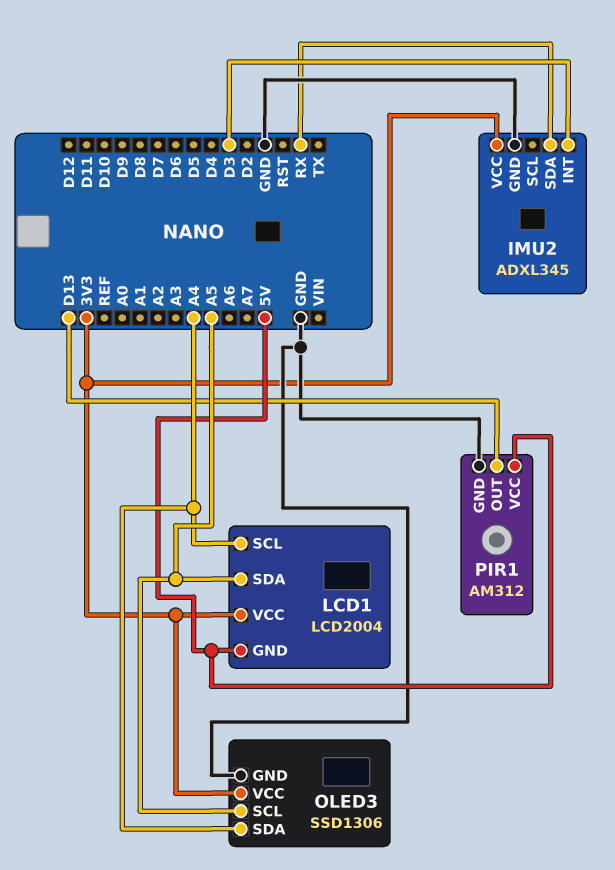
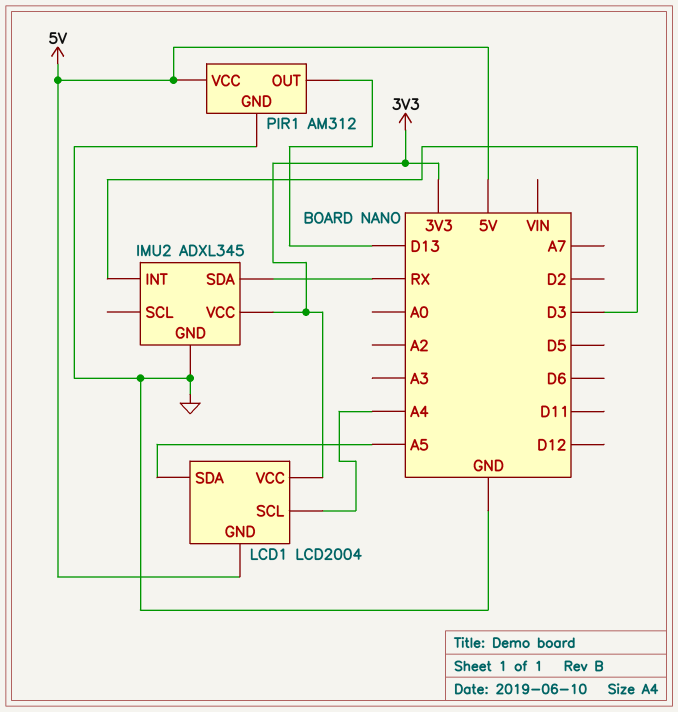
OLED3: SSD1306 -> none
OLED3 pin GND: GND -> none
OLED3 pin SCL: A5 -> none
OLED3 pin SDA: A4 -> none
OLED3 pin VCC: 3V3 -> none

